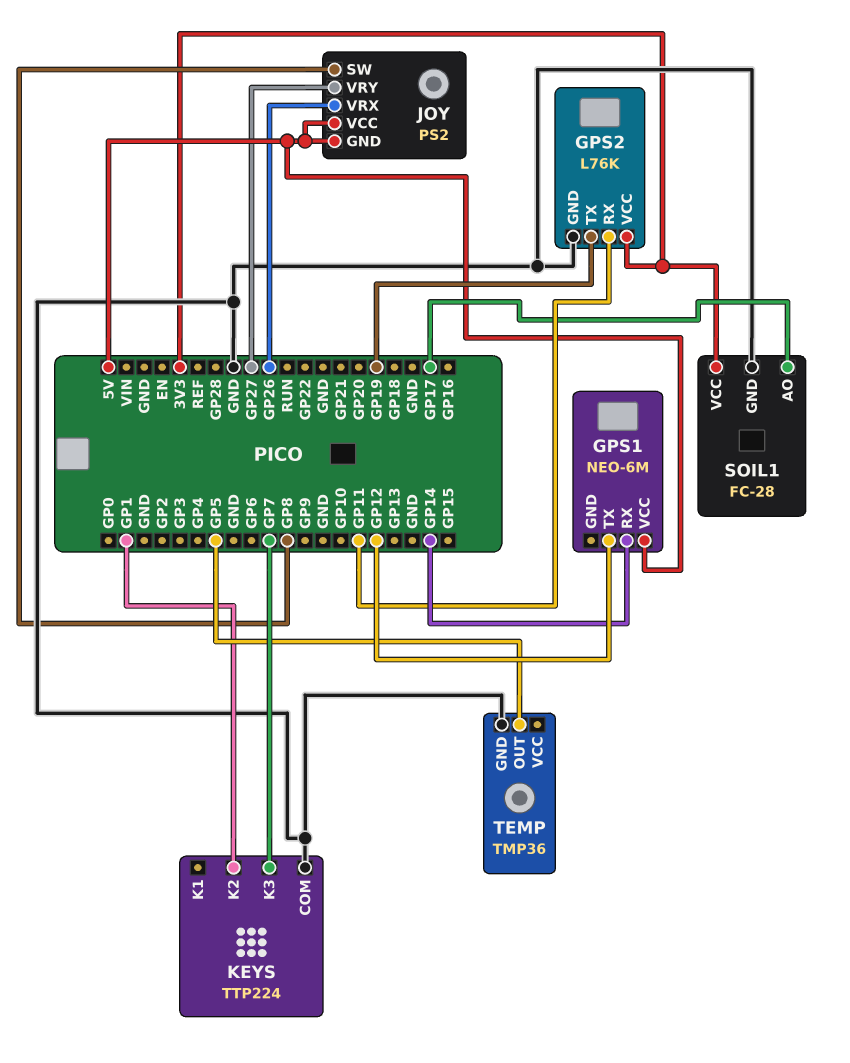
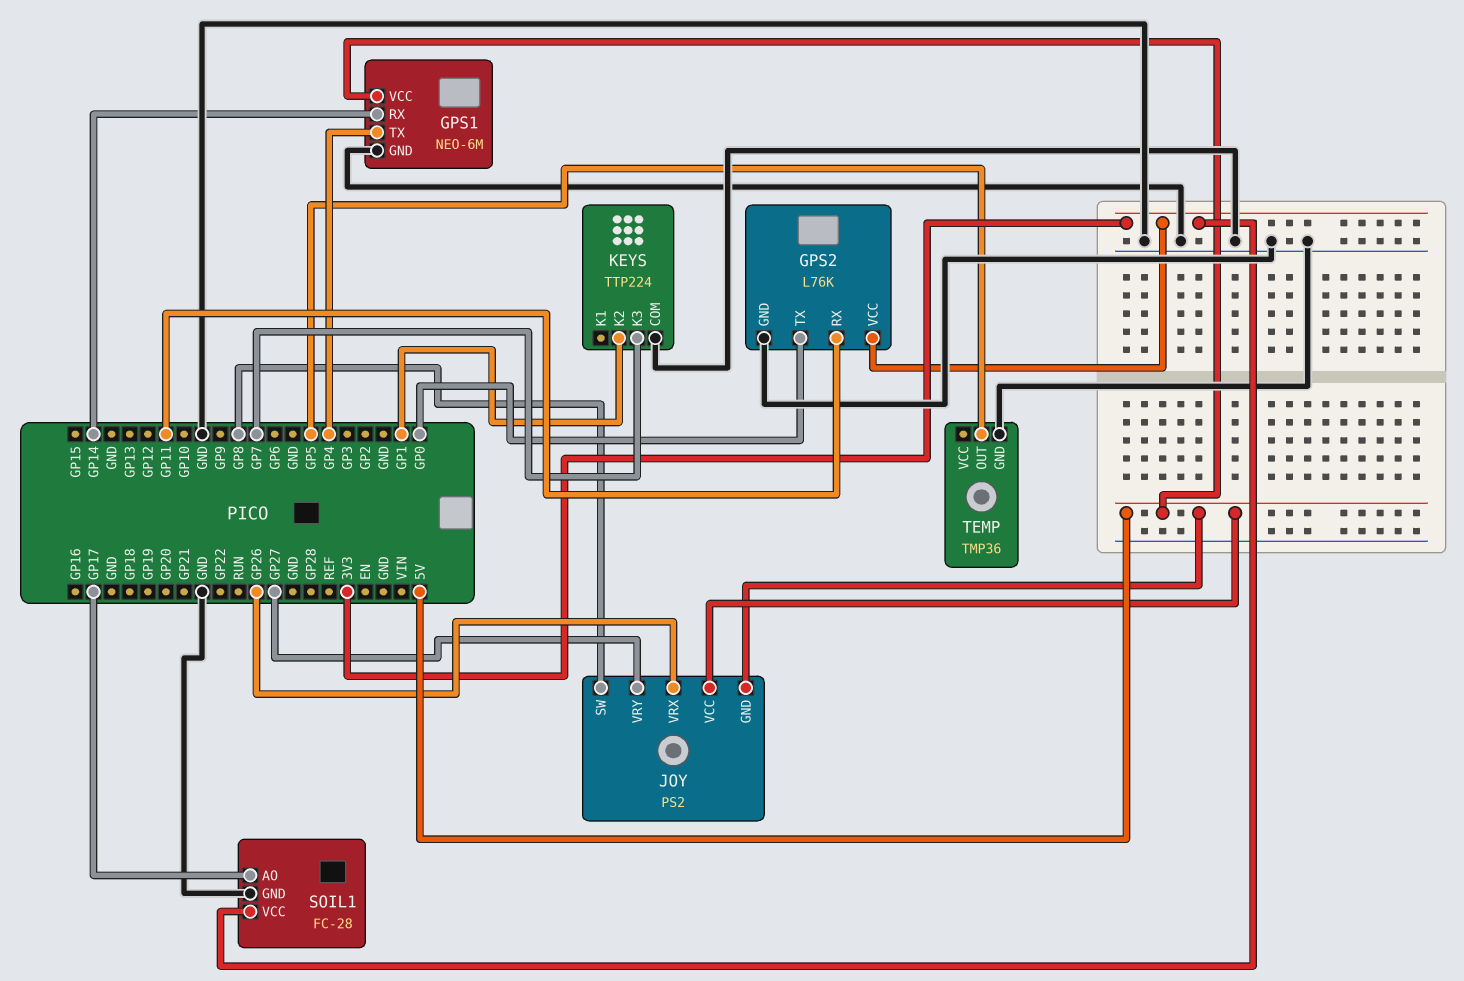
GPS1 pin GND: none -> GND
GPS1 pin TX: GP12 -> GP4
GPS2 pin TX: GP19 -> GP0

